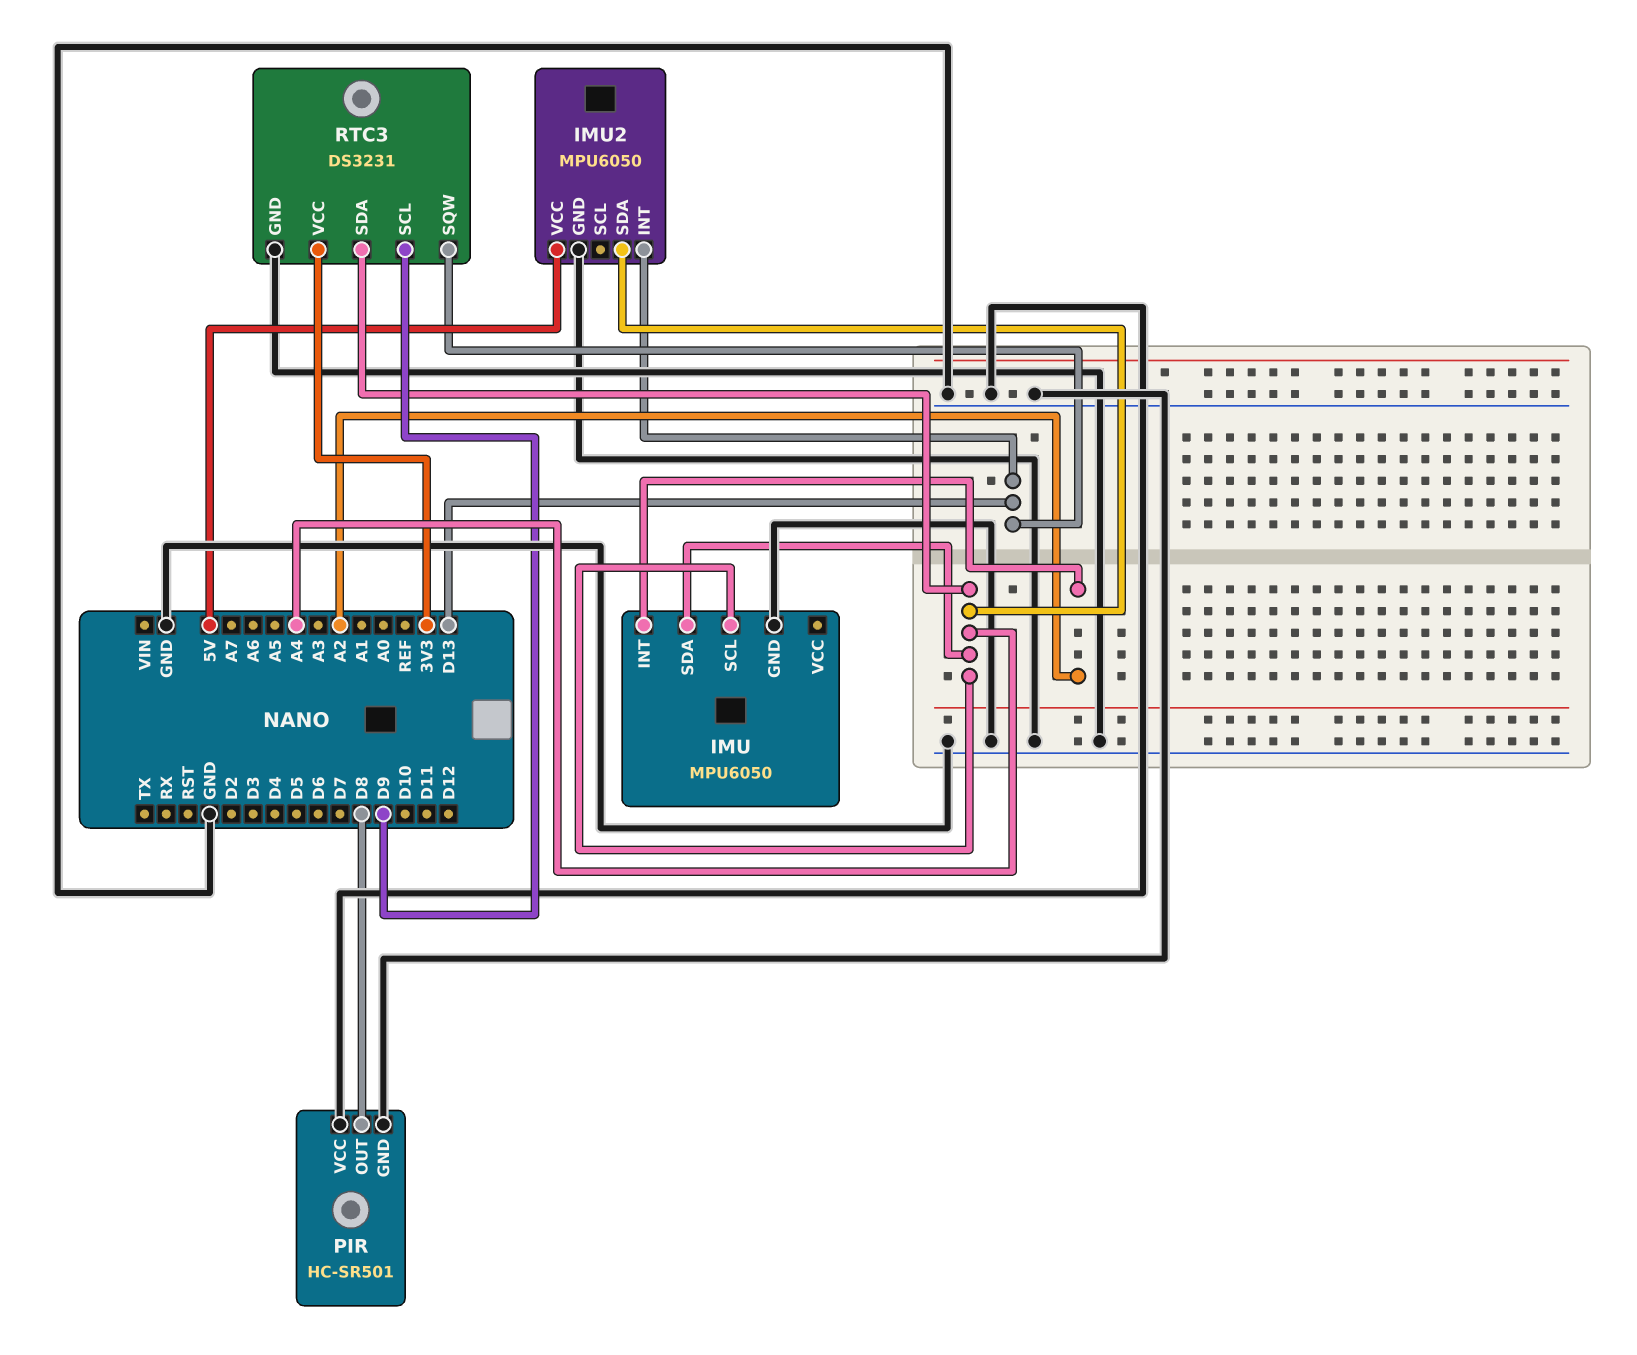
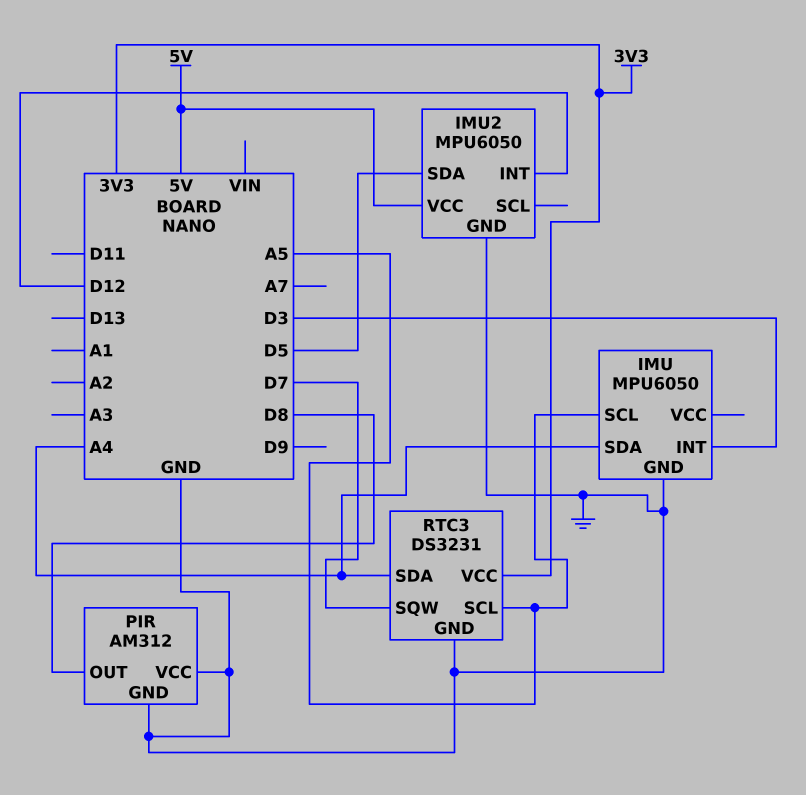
IMU pin INT: A2 -> D3
IMU pin SCL: A4 -> A5
IMU2 pin INT: D13 -> D12
IMU2 pin SDA: A4 -> D5
PIR: HC-SR501 -> AM312
RTC3 pin SCL: D9 -> A5
RTC3 pin SQW: D13 -> D7

